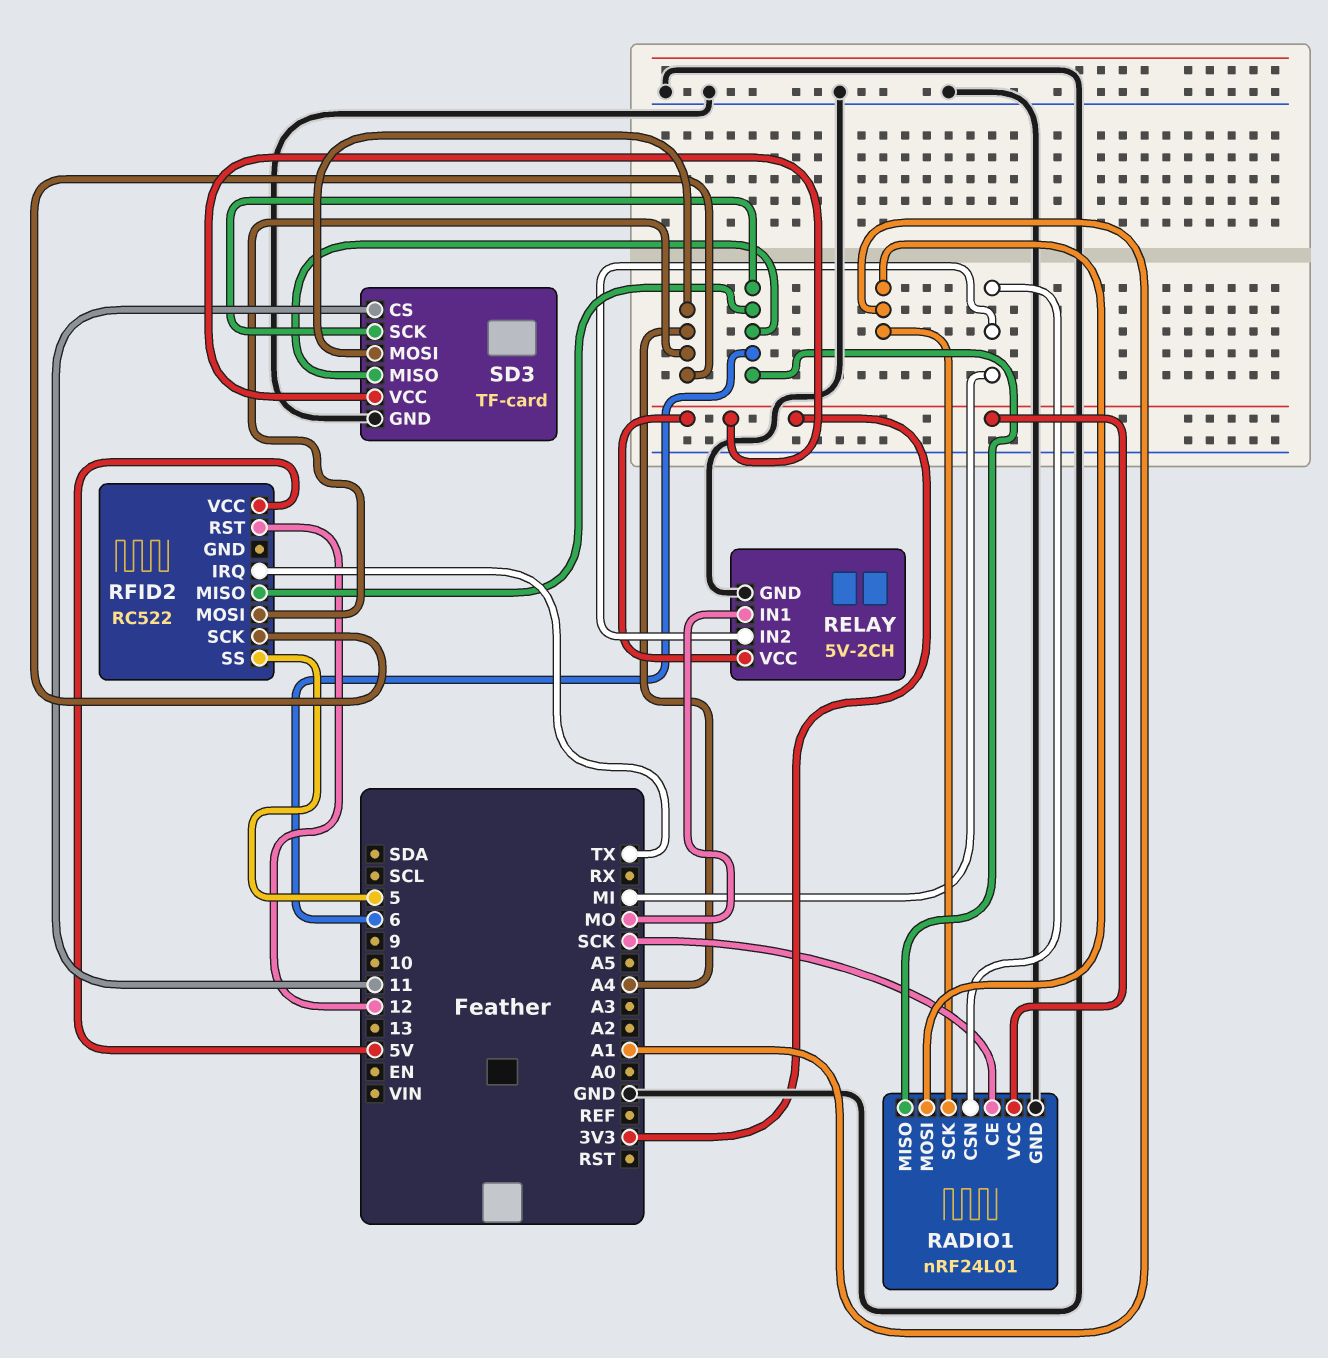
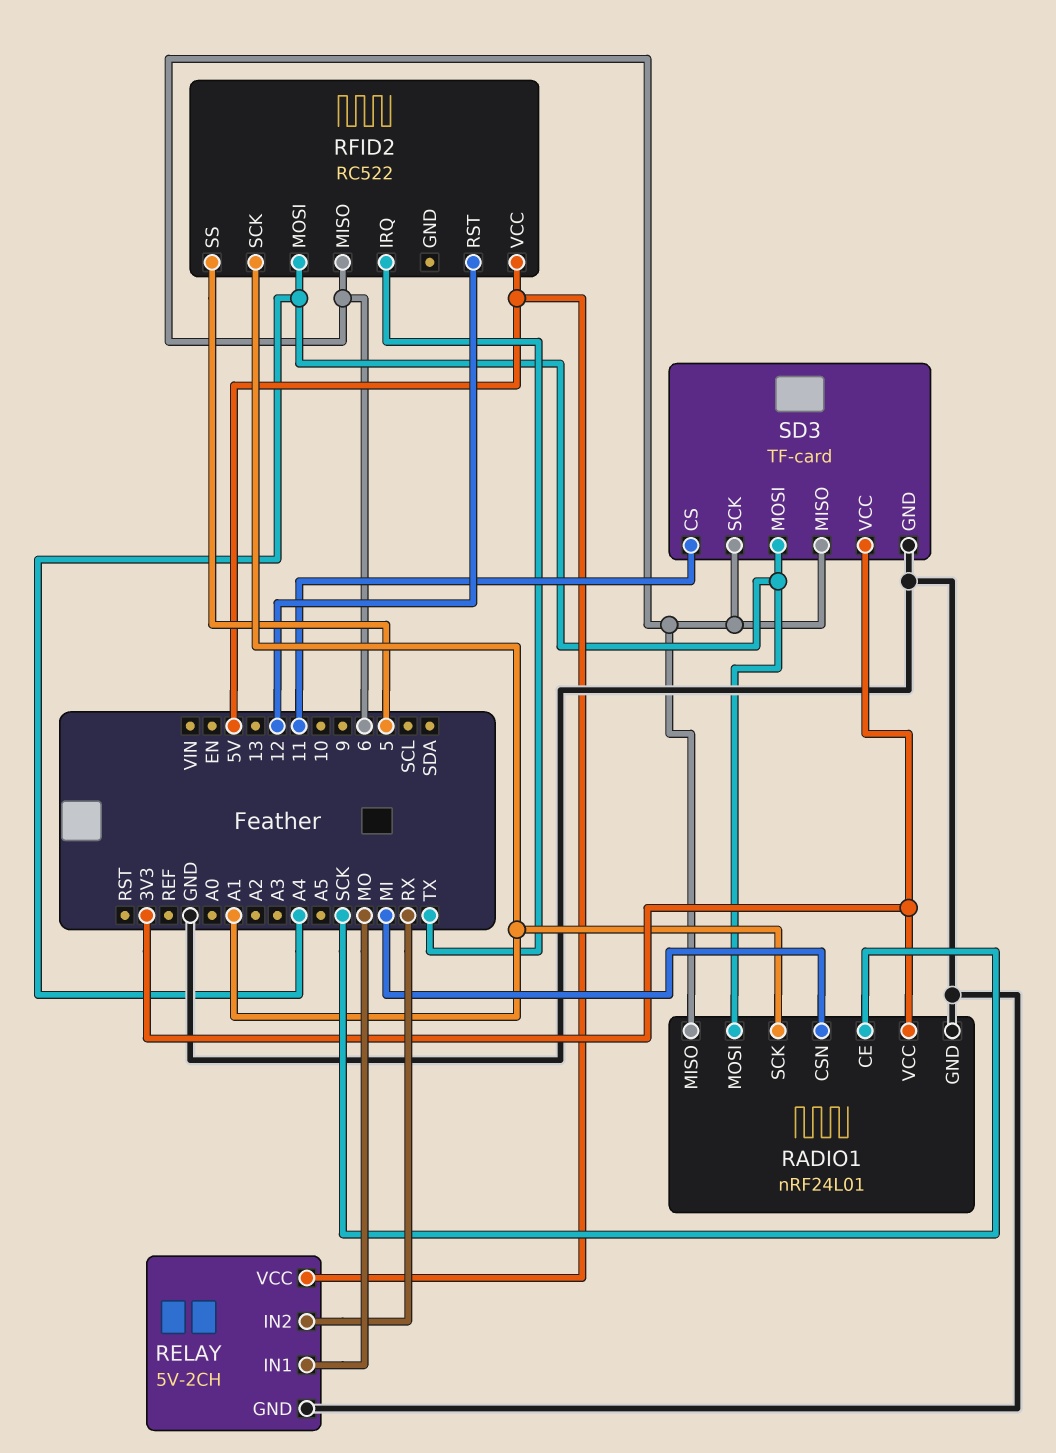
RADIO1 pin MOSI: A1 -> A4
RELAY pin IN2: MI -> RX
RELAY pin VCC: 3V3 -> 5V
RFID2 pin SCK: A4 -> A1

